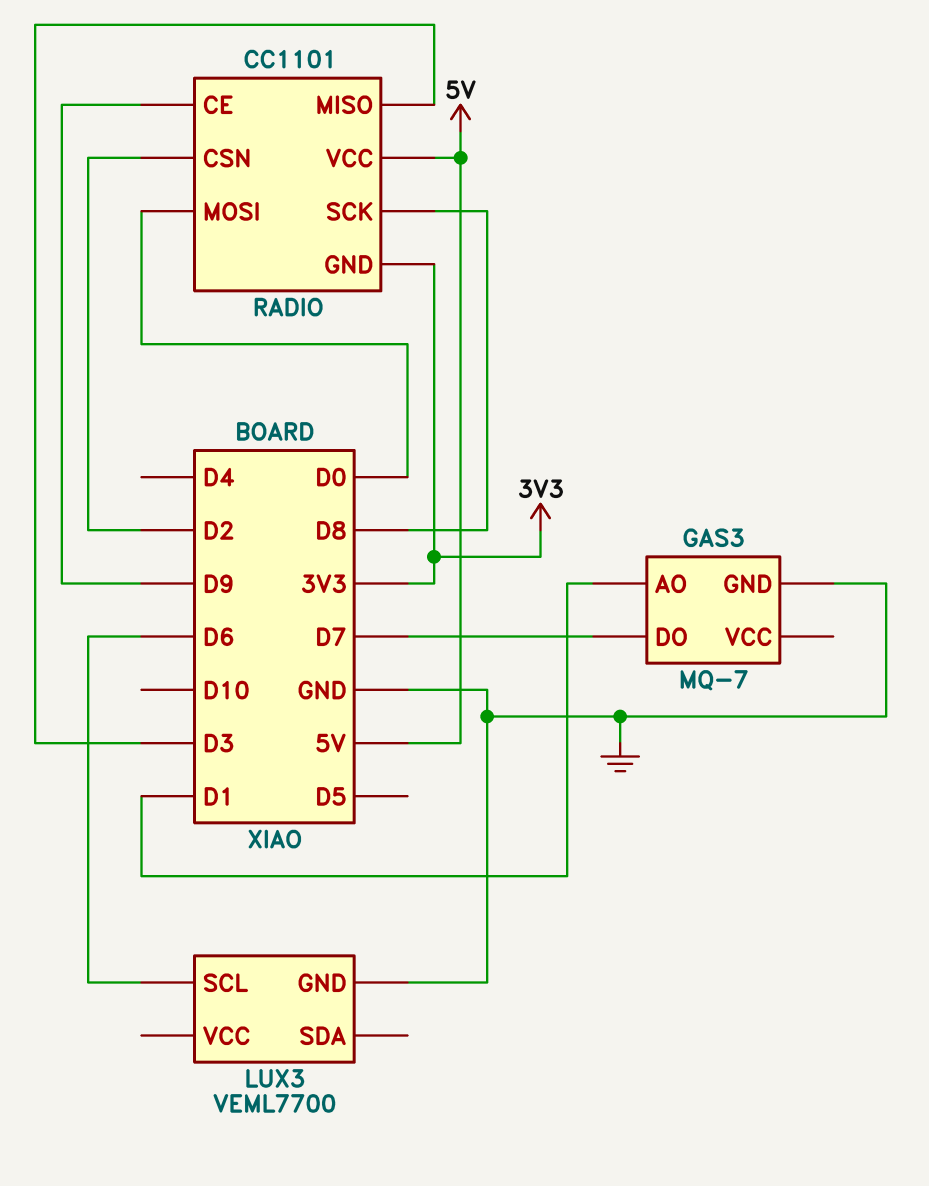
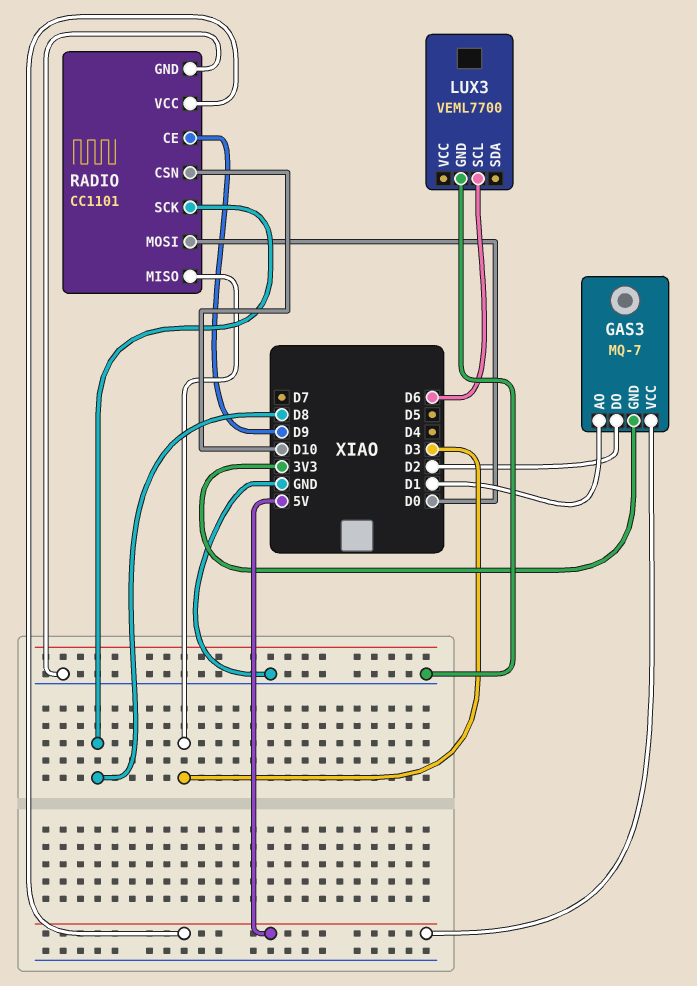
GAS3 pin DO: D7 -> D2
GAS3 pin GND: GND -> 3V3
GAS3 pin VCC: none -> 5V
RADIO pin CSN: D2 -> D10
RADIO pin GND: 3V3 -> GND

